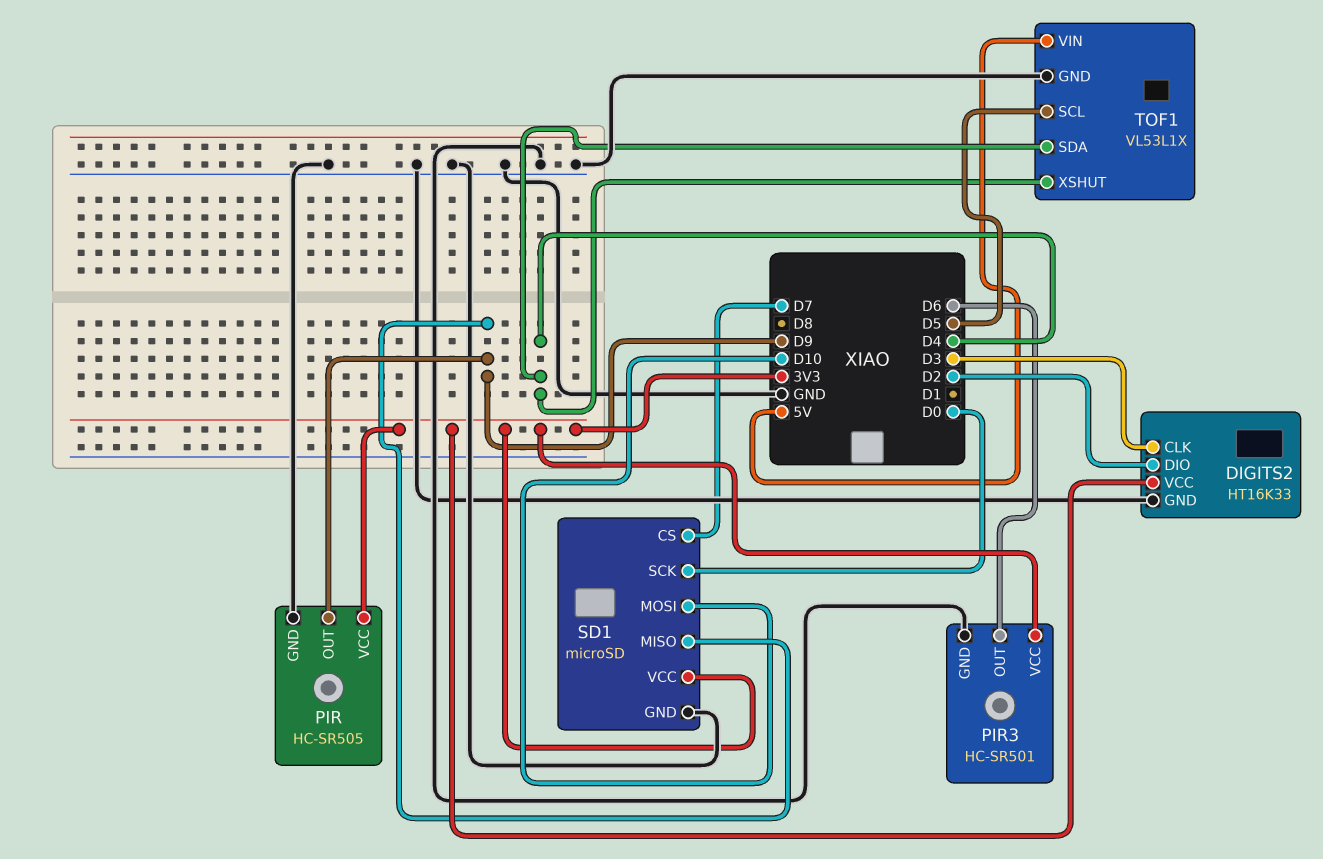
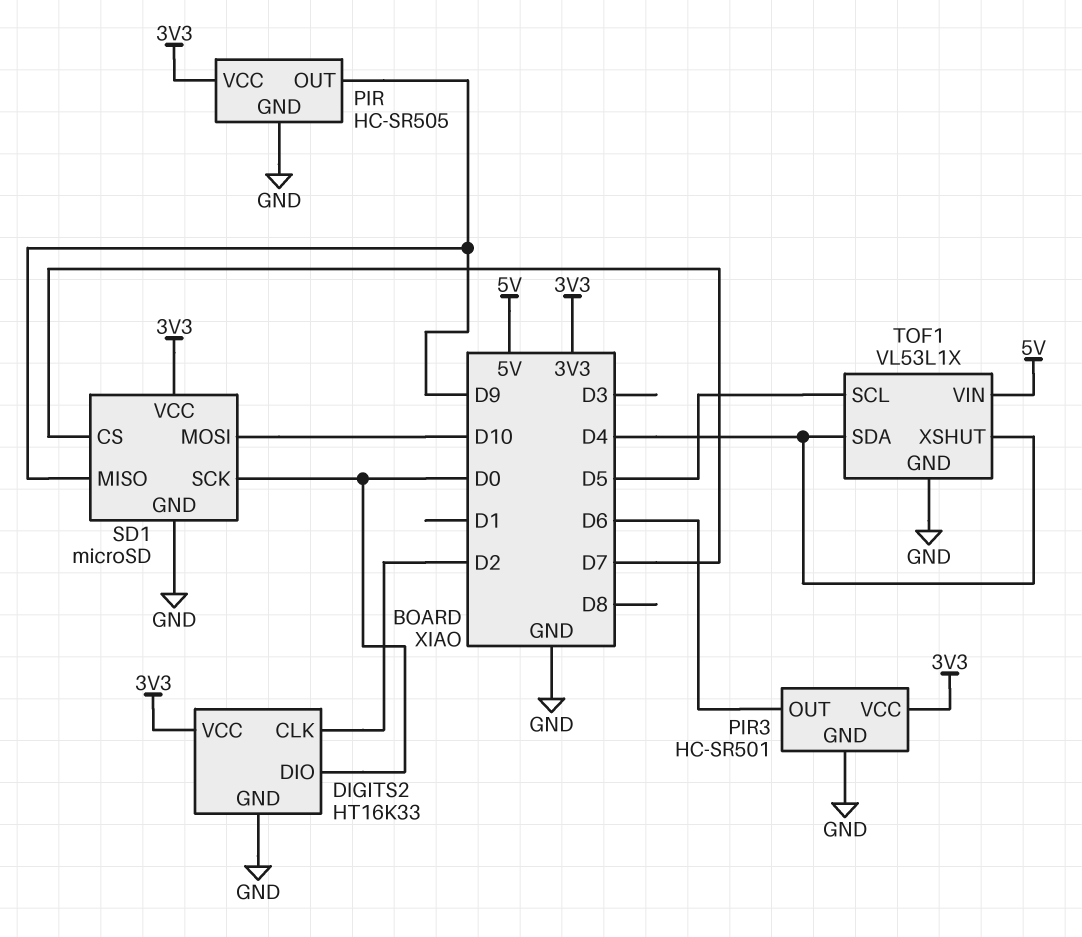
DIGITS2 pin CLK: D3 -> D2
DIGITS2 pin DIO: D2 -> D0

